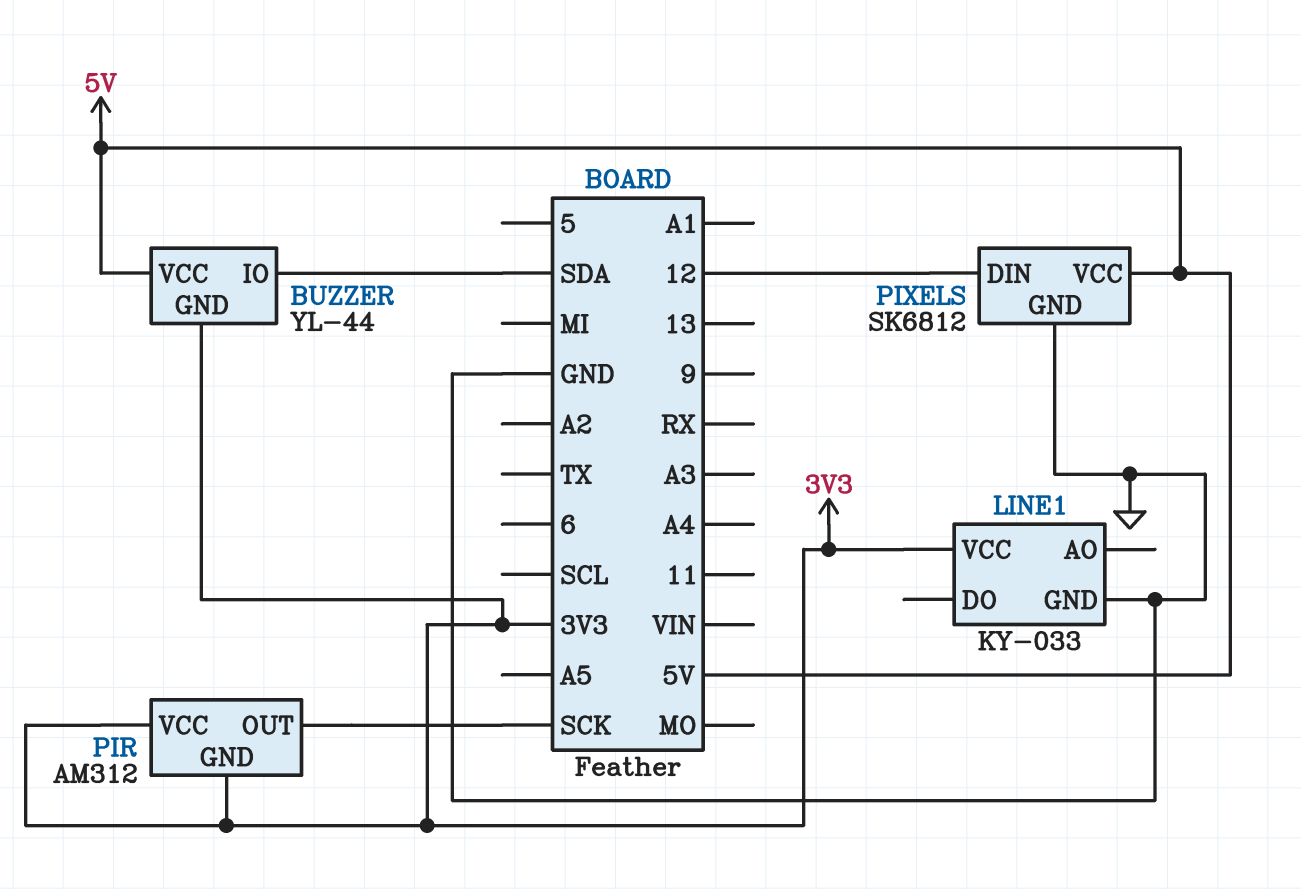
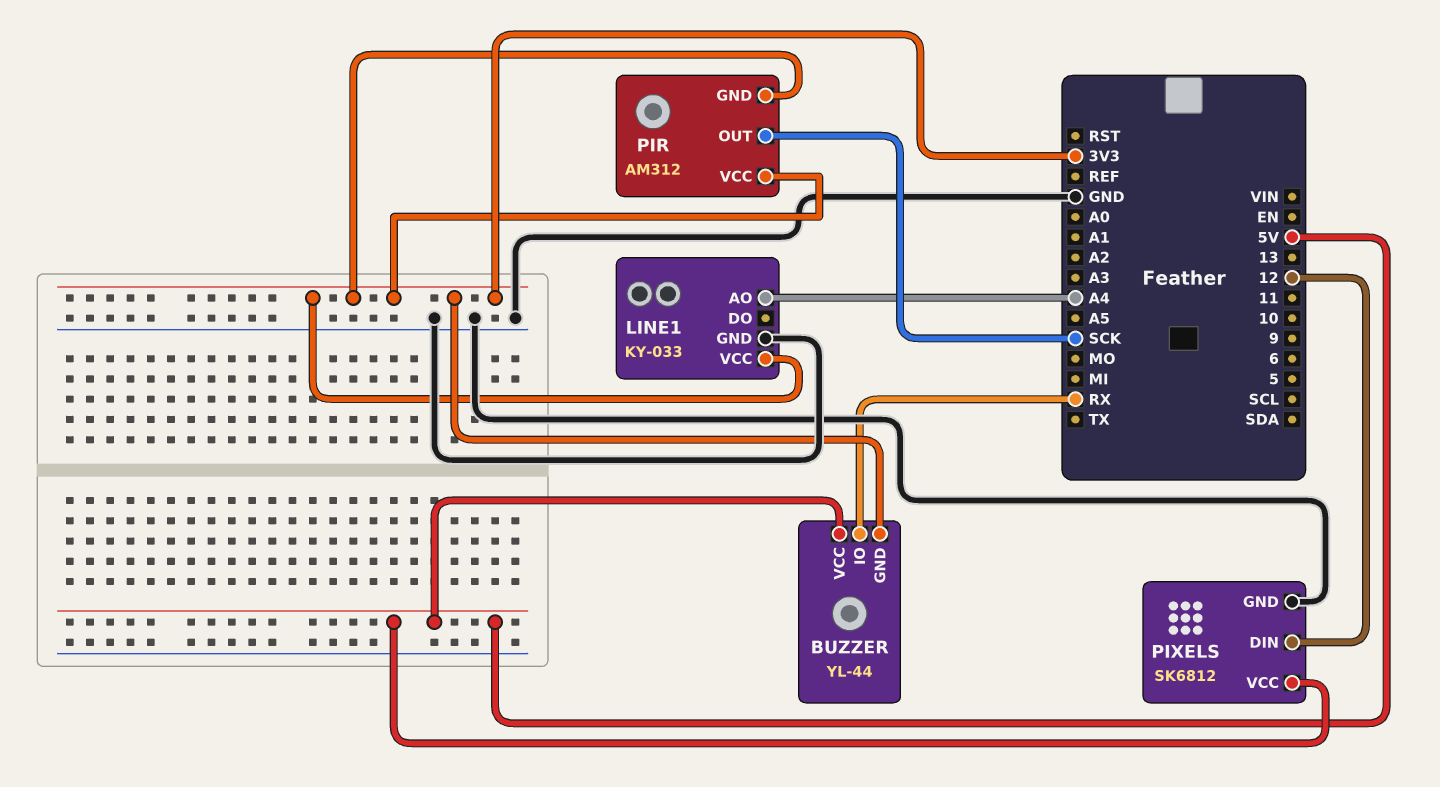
BUZZER pin IO: SDA -> RX
LINE1 pin AO: none -> A4

